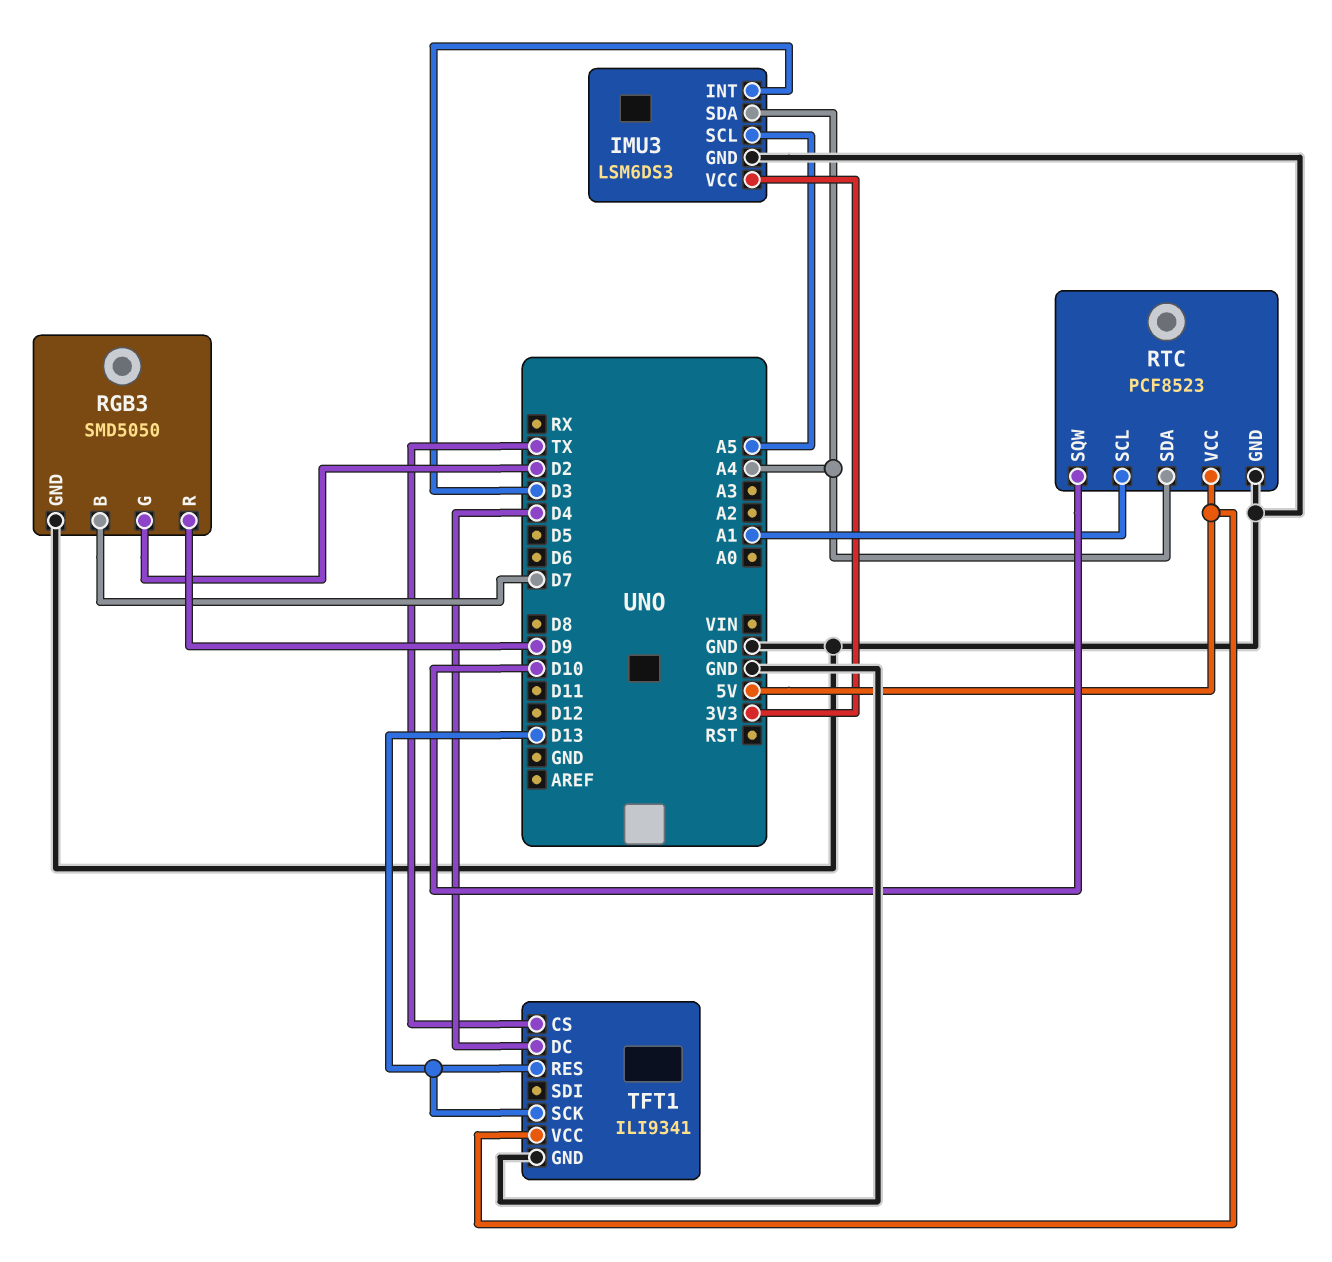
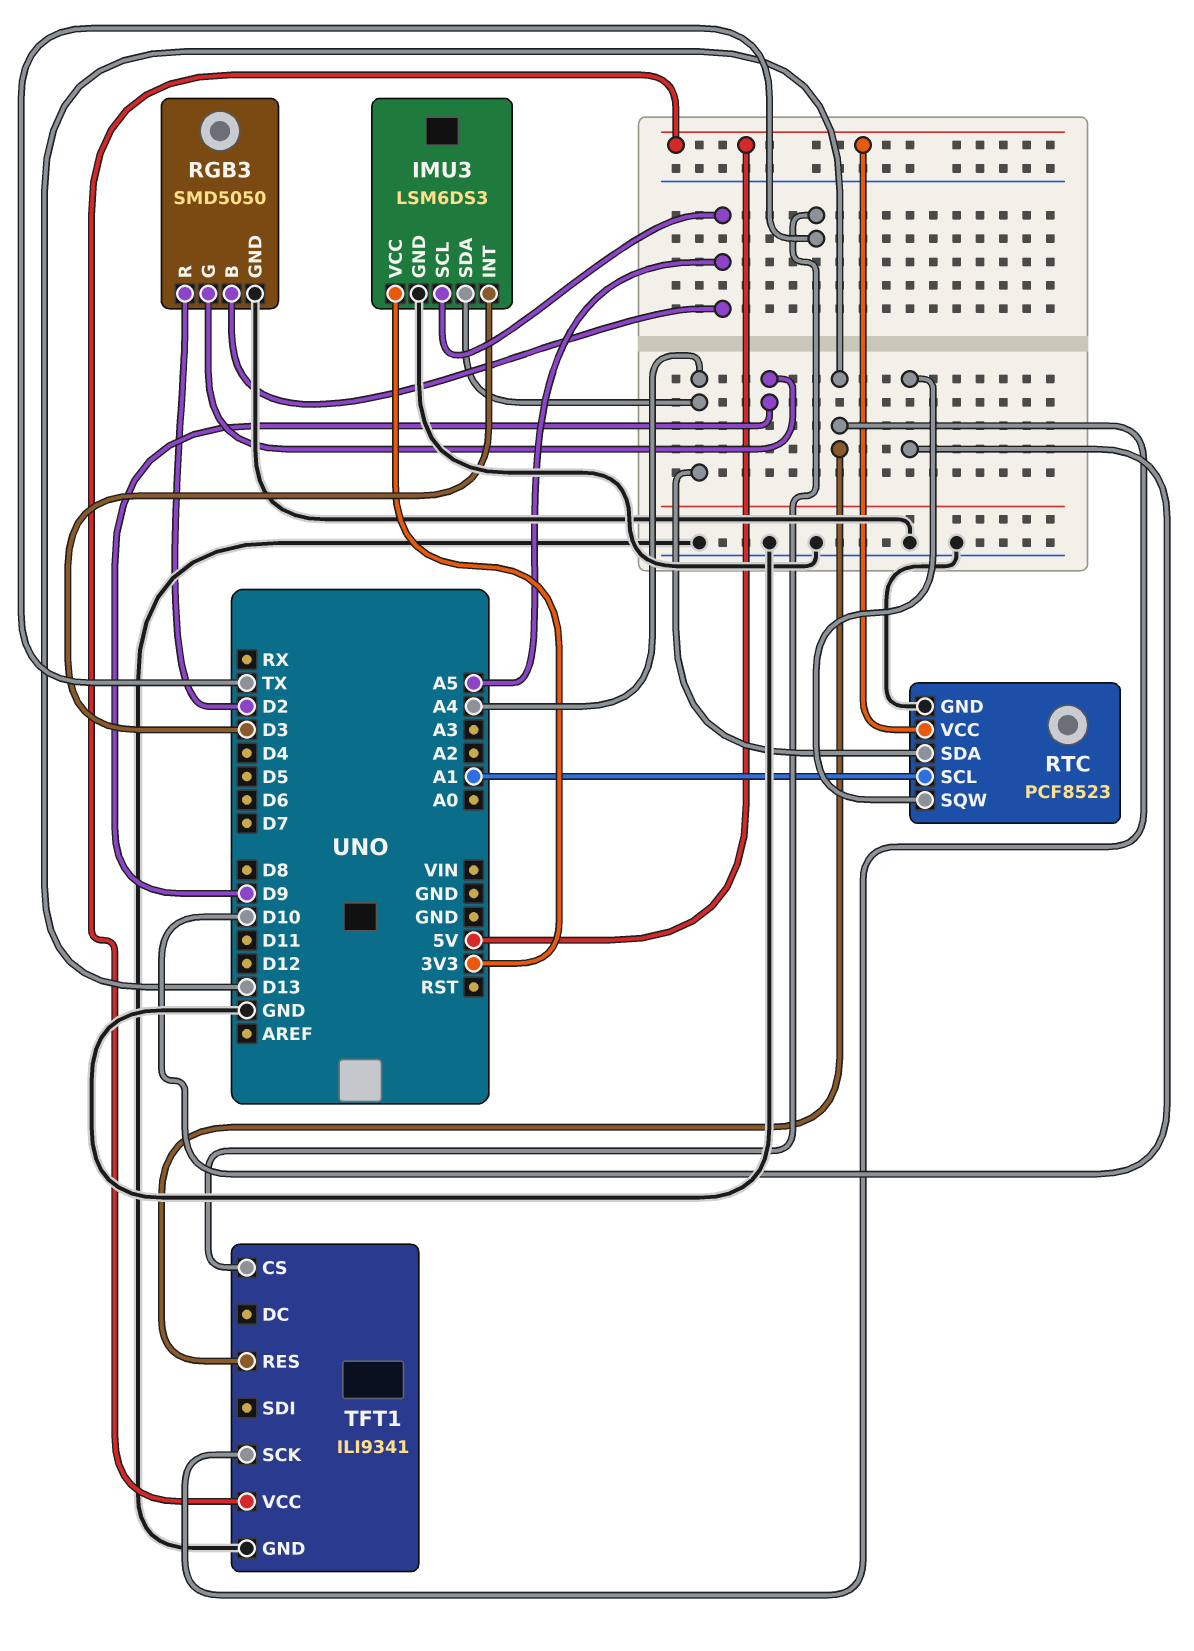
RGB3 pin B: D7 -> A5
RGB3 pin G: D2 -> D9
RGB3 pin R: D9 -> D2
TFT1 pin DC: D4 -> none

